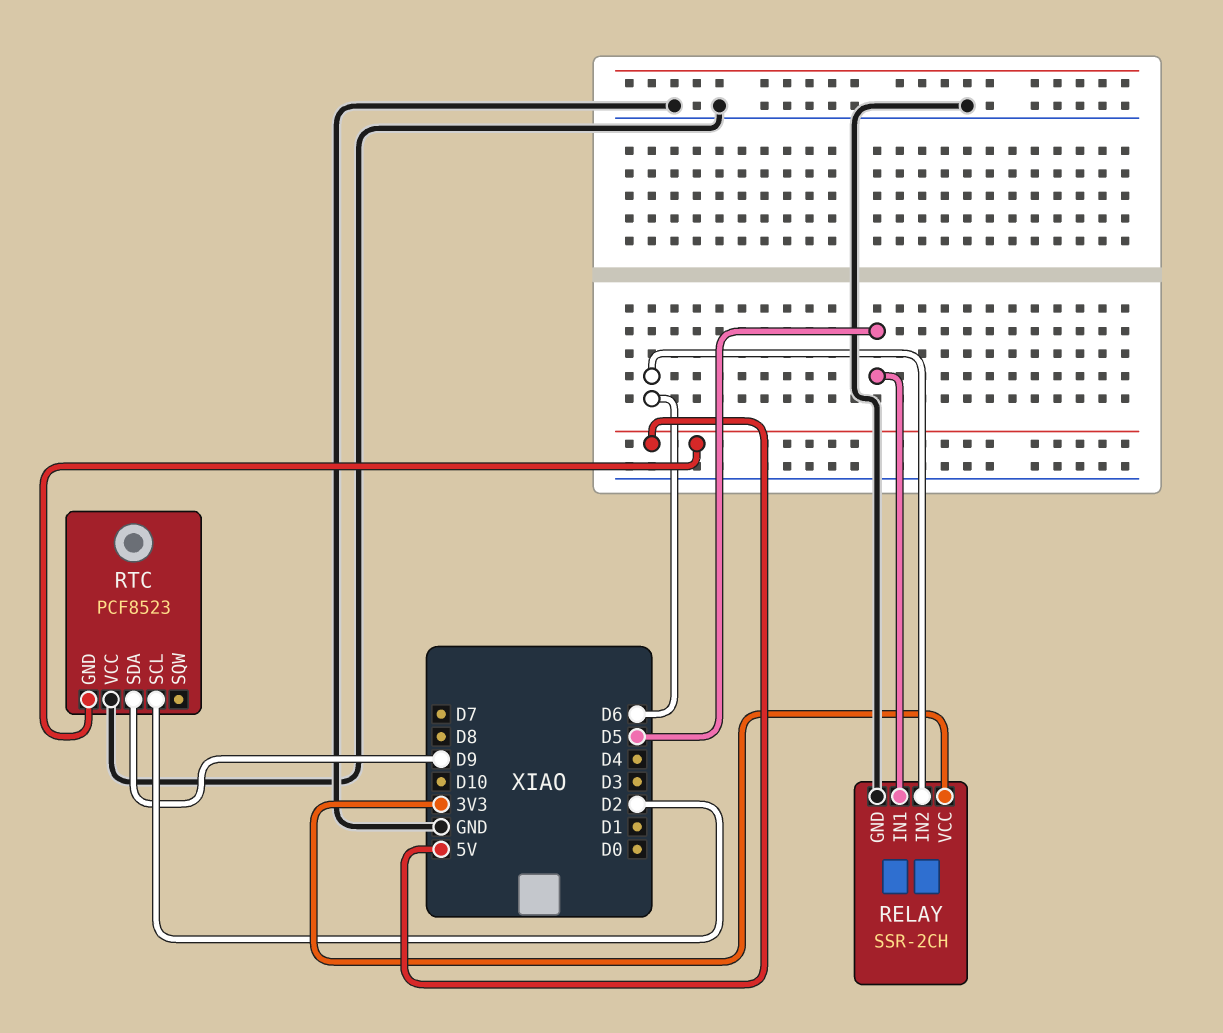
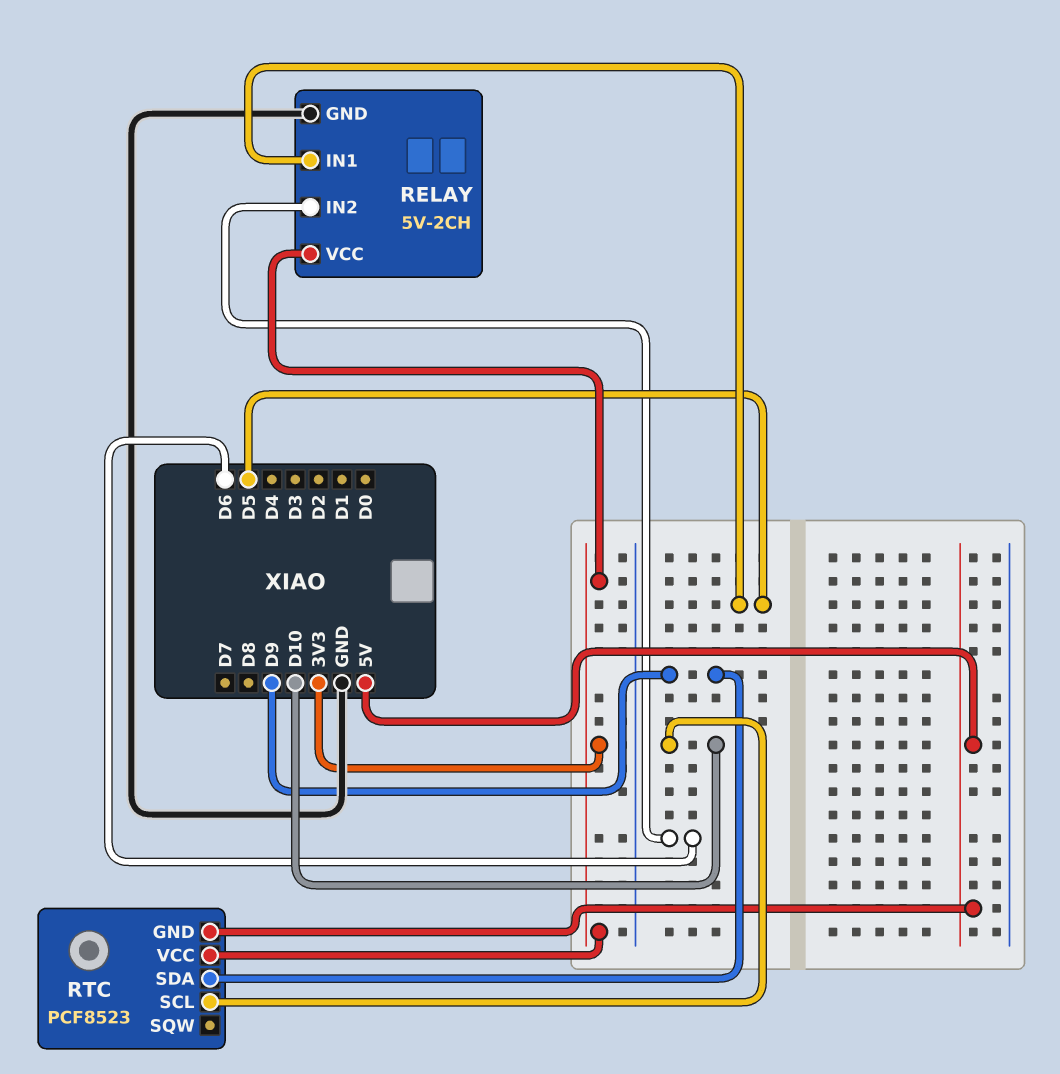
RELAY: SSR-2CH -> 5V-2CH
RTC pin SCL: D2 -> D10
RTC pin VCC: GND -> 3V3

